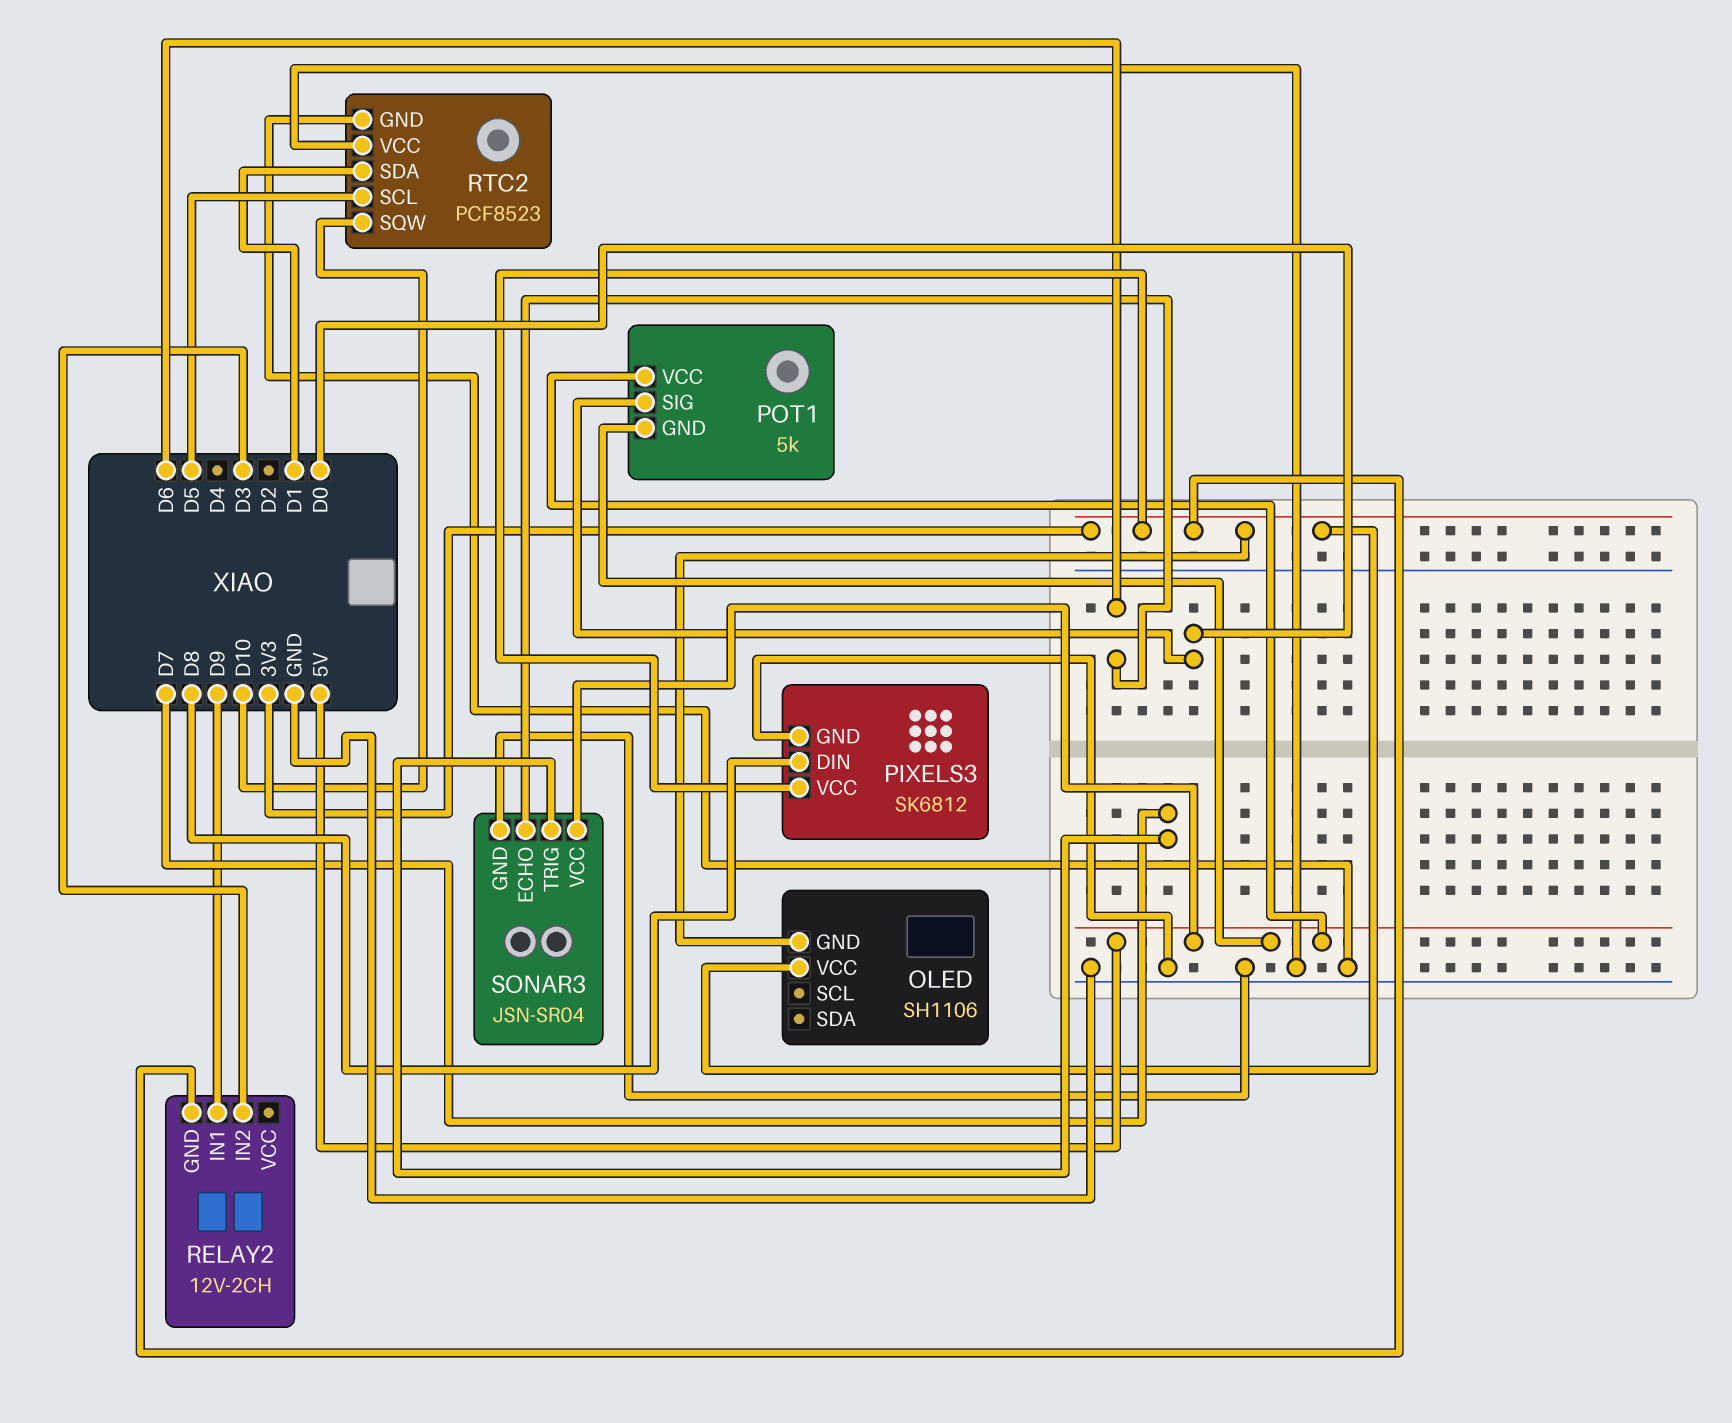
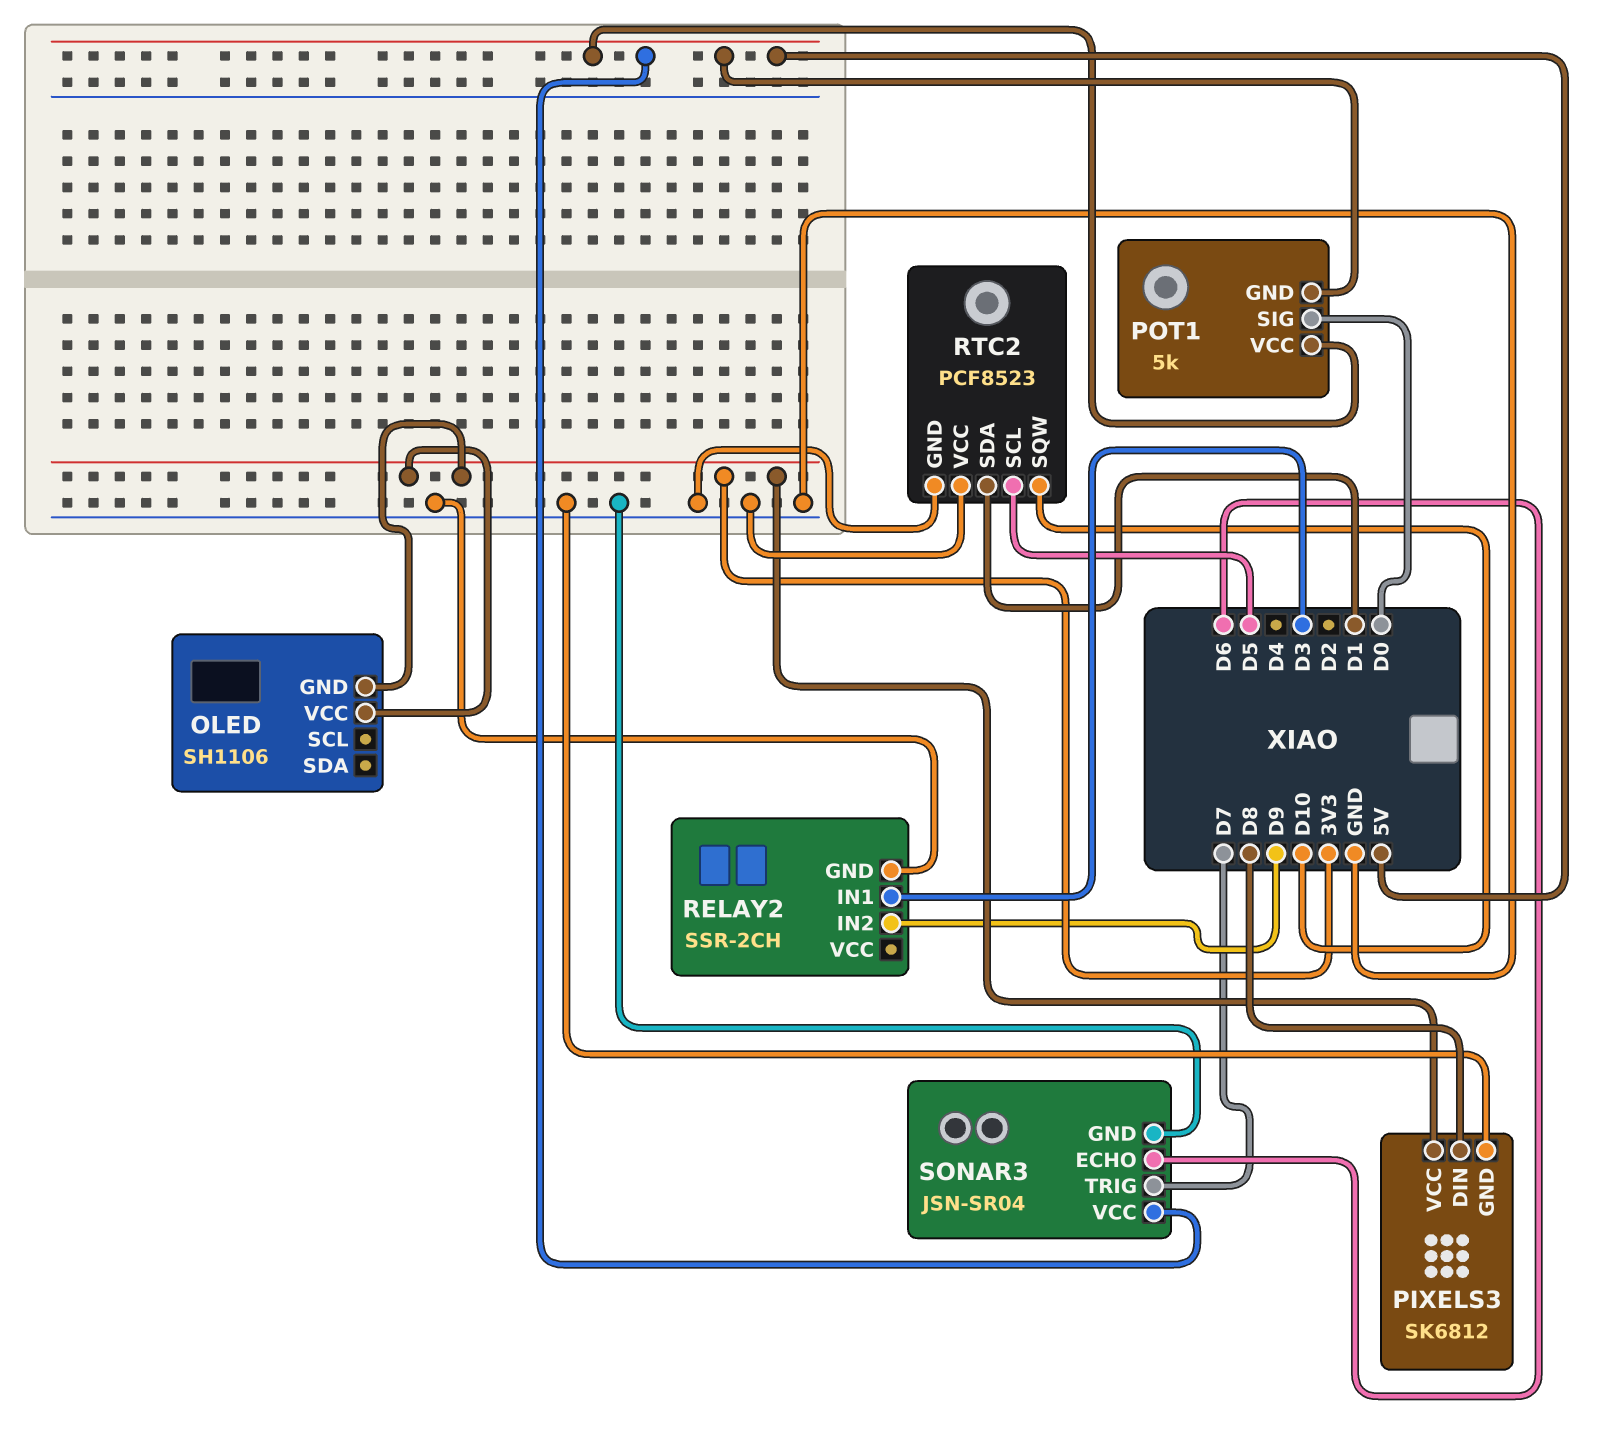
RELAY2: 12V-2CH -> SSR-2CH
RELAY2 pin GND: 3V3 -> GND
RELAY2 pin IN1: D9 -> D3
RELAY2 pin IN2: D3 -> D9

